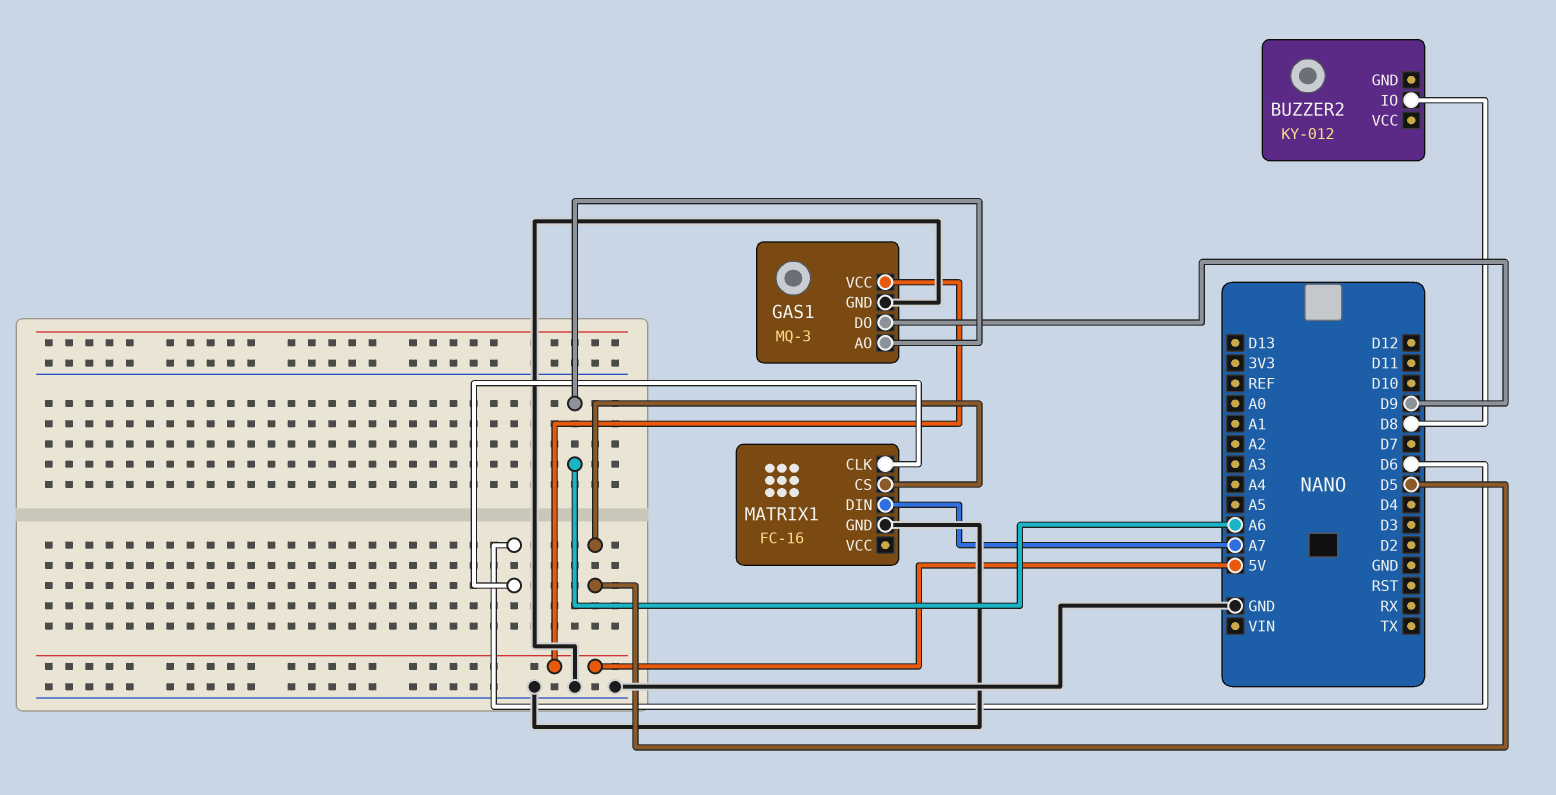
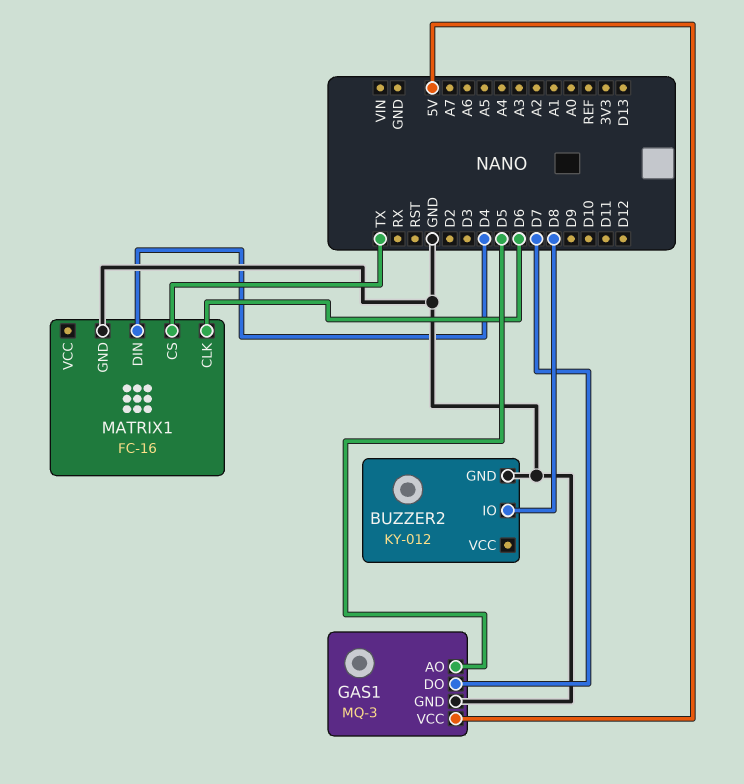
BUZZER2 pin GND: none -> GND
GAS1 pin AO: A6 -> D5
GAS1 pin DO: D9 -> D7
MATRIX1 pin CS: D5 -> TX
MATRIX1 pin DIN: A7 -> D4

